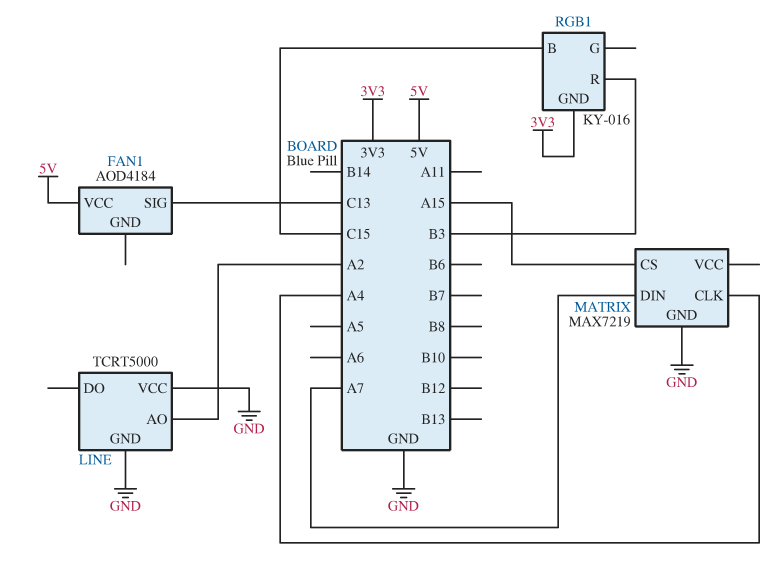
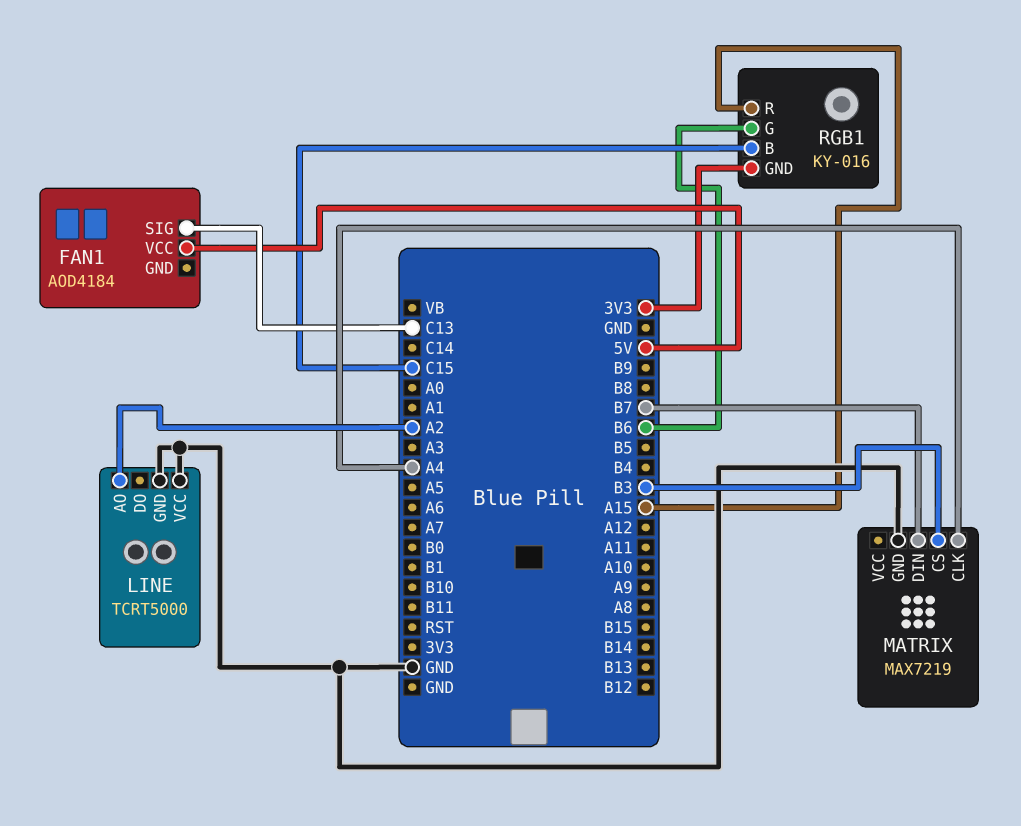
MATRIX pin CS: A15 -> B3
MATRIX pin DIN: A7 -> B7
RGB1 pin G: none -> B6
RGB1 pin R: B3 -> A15

